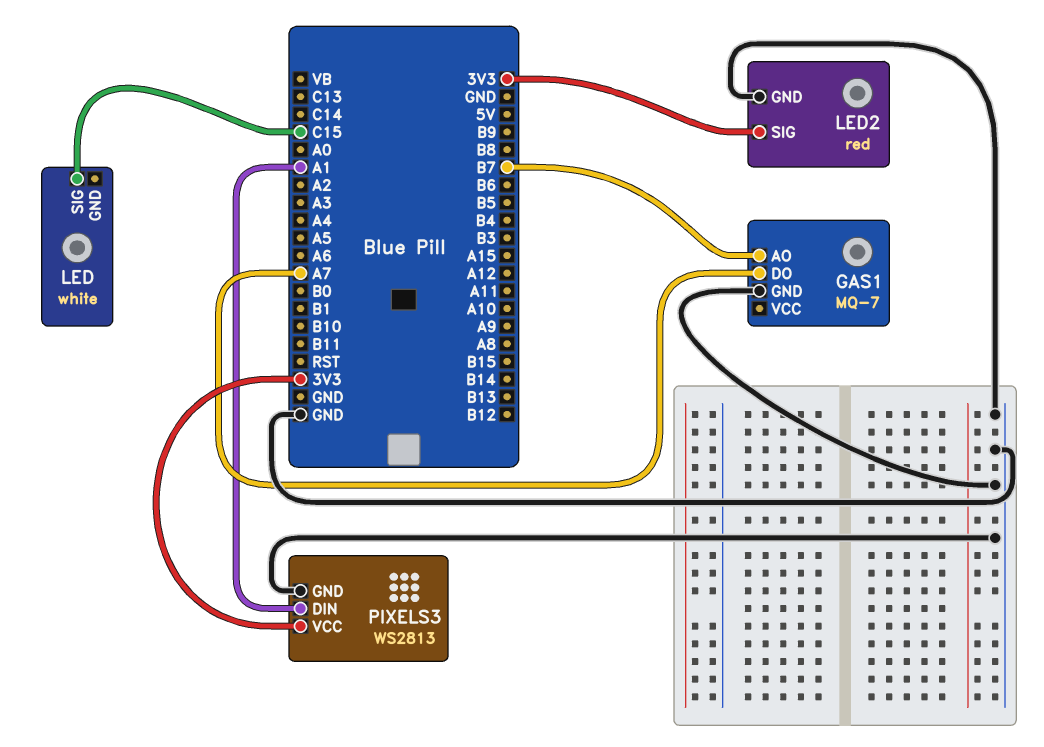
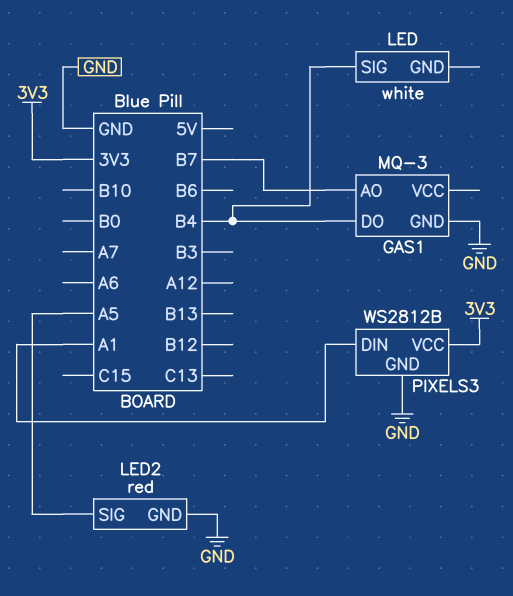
GAS1: MQ-7 -> MQ-3
GAS1 pin DO: A7 -> B4
LED pin SIG: C15 -> B4
LED2 pin SIG: 3V3 -> A5
PIXELS3: WS2813 -> WS2812B

